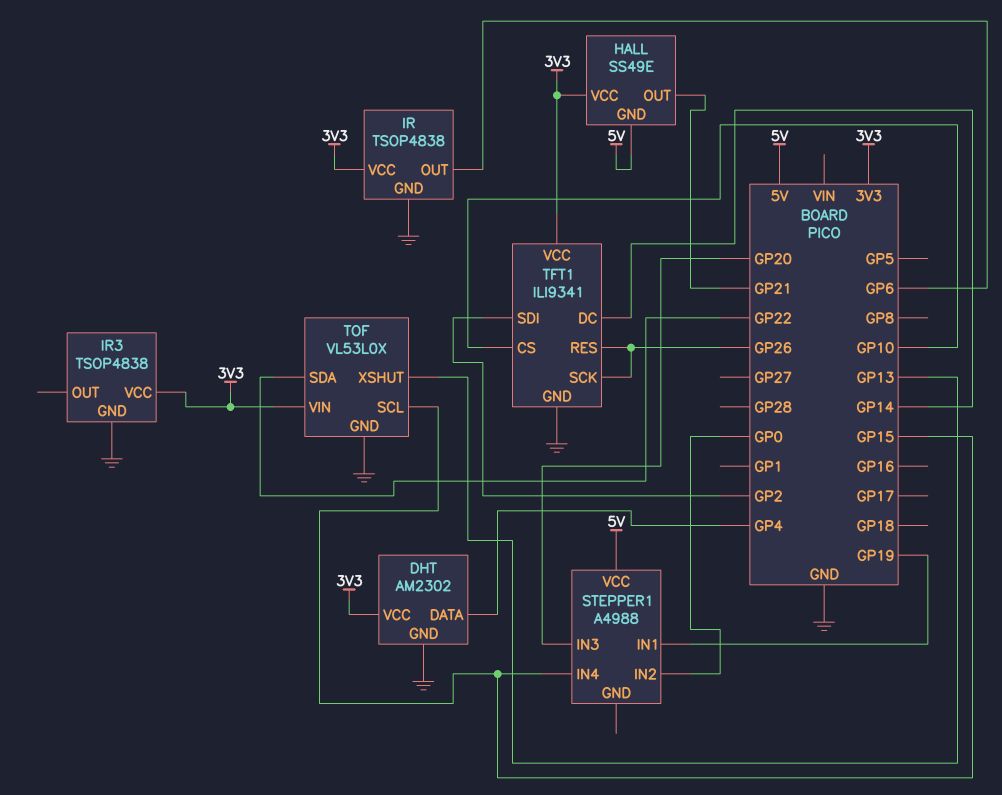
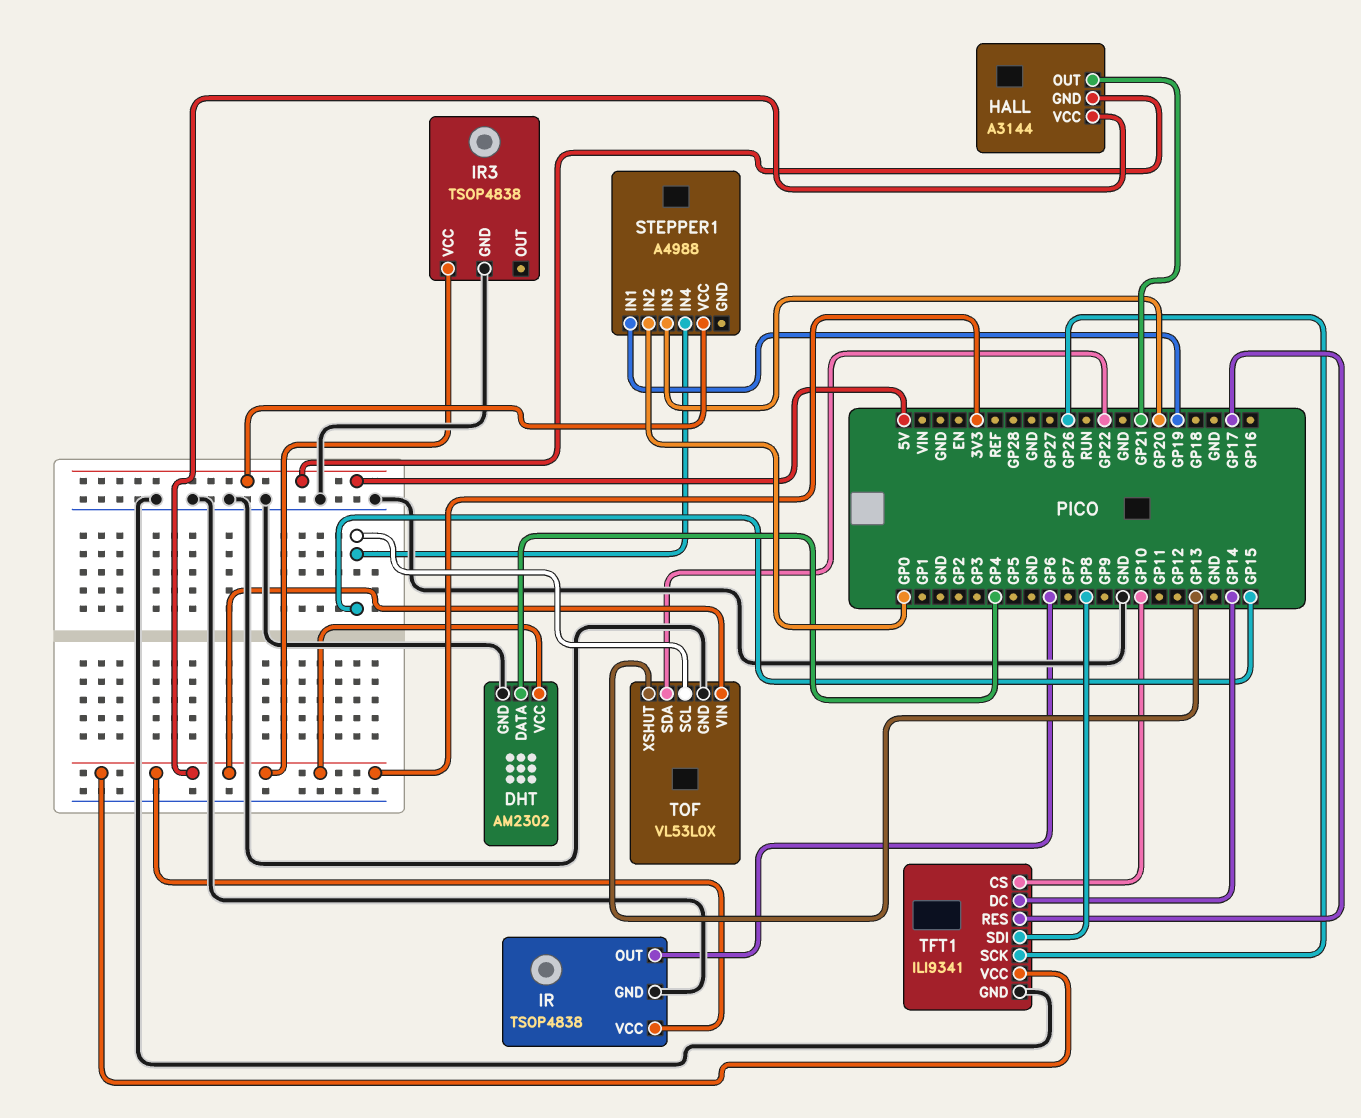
HALL: SS49E -> A3144
TFT1 pin RES: GP26 -> GP17
TFT1 pin SDI: GP2 -> GP8

